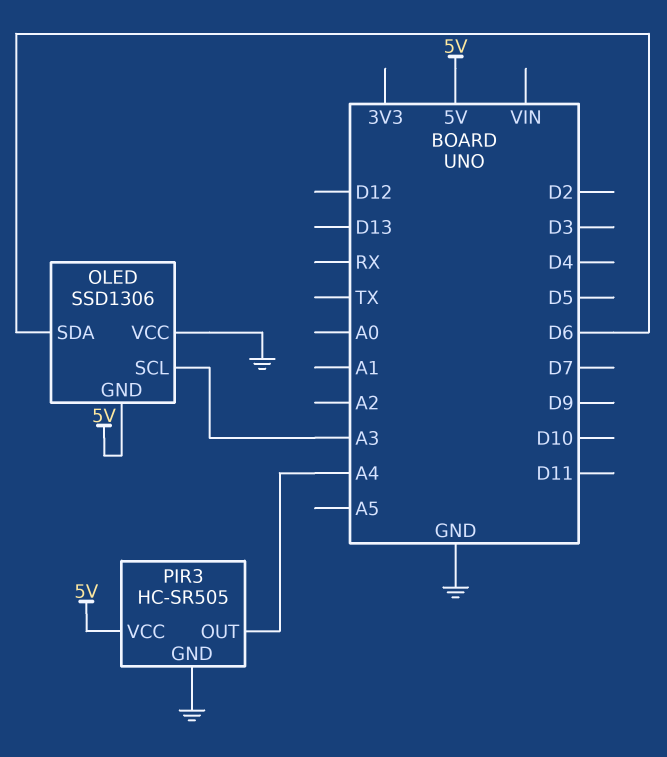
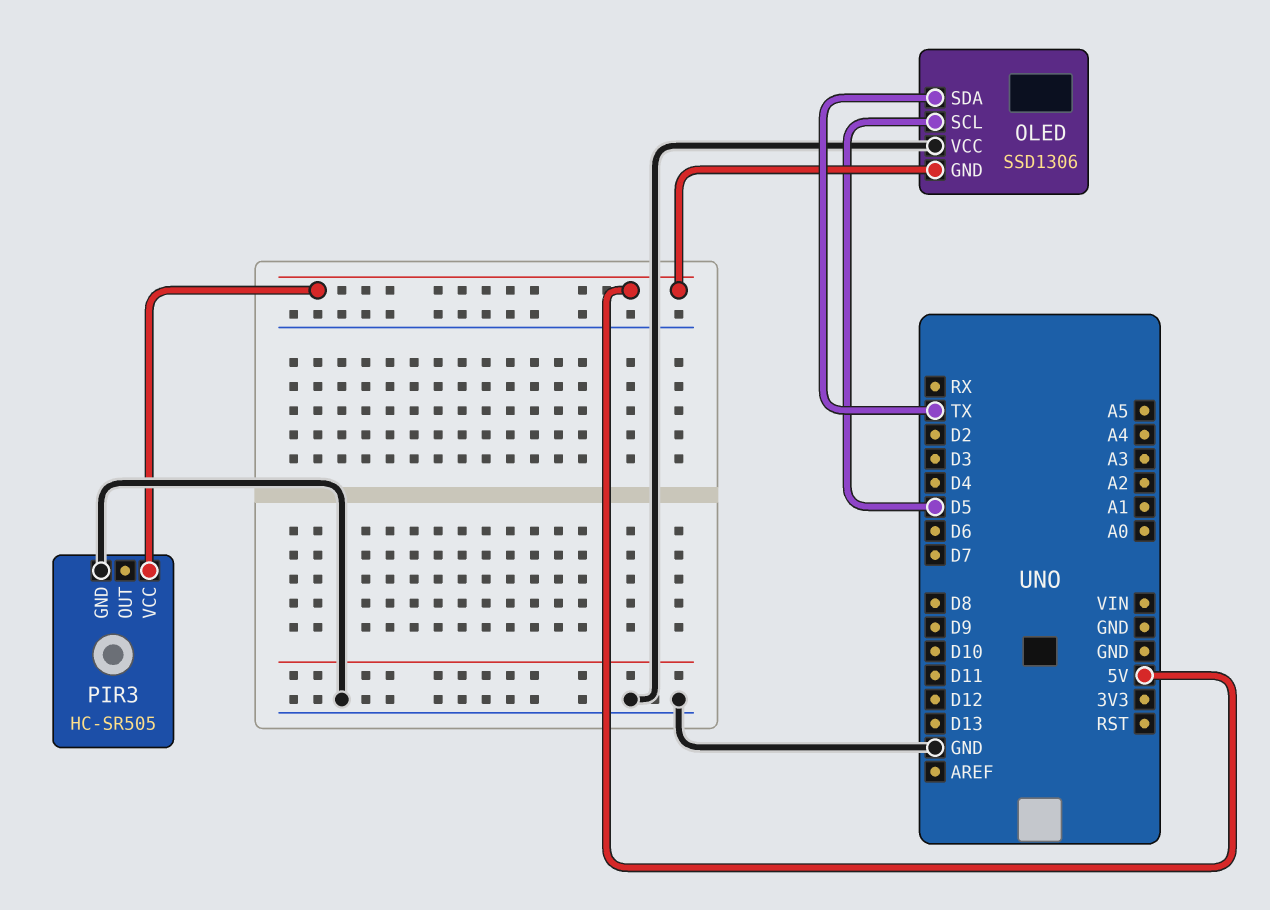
OLED pin SCL: A3 -> D5
OLED pin SDA: D6 -> TX
PIR3 pin OUT: A4 -> none

